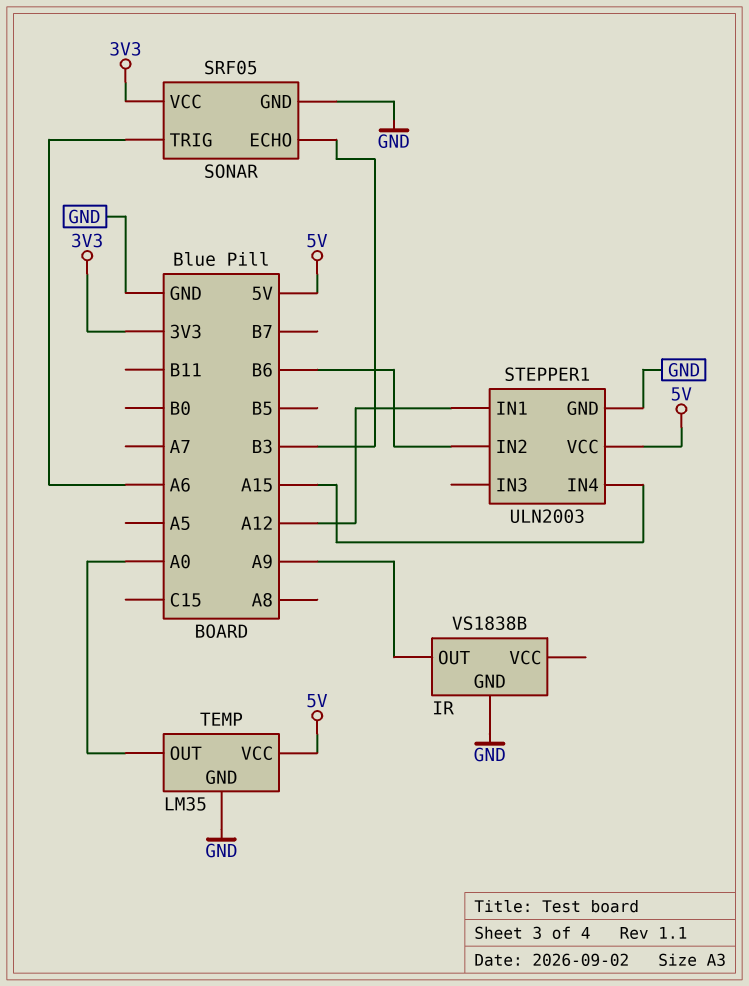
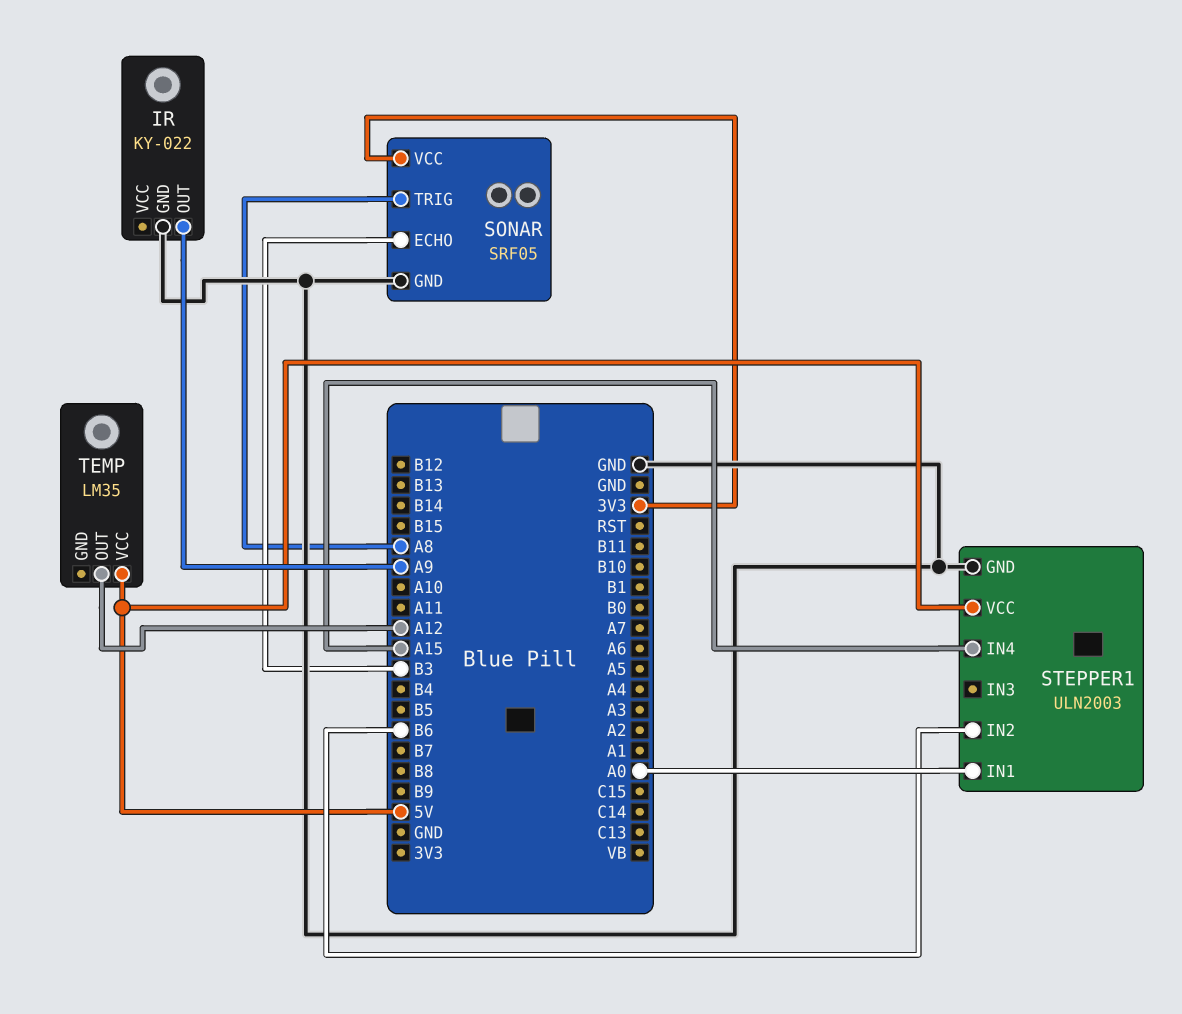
IR: VS1838B -> KY-022
SONAR pin TRIG: A6 -> A8
STEPPER1 pin IN1: A12 -> A0
TEMP pin GND: GND -> none
TEMP pin OUT: A0 -> A12

